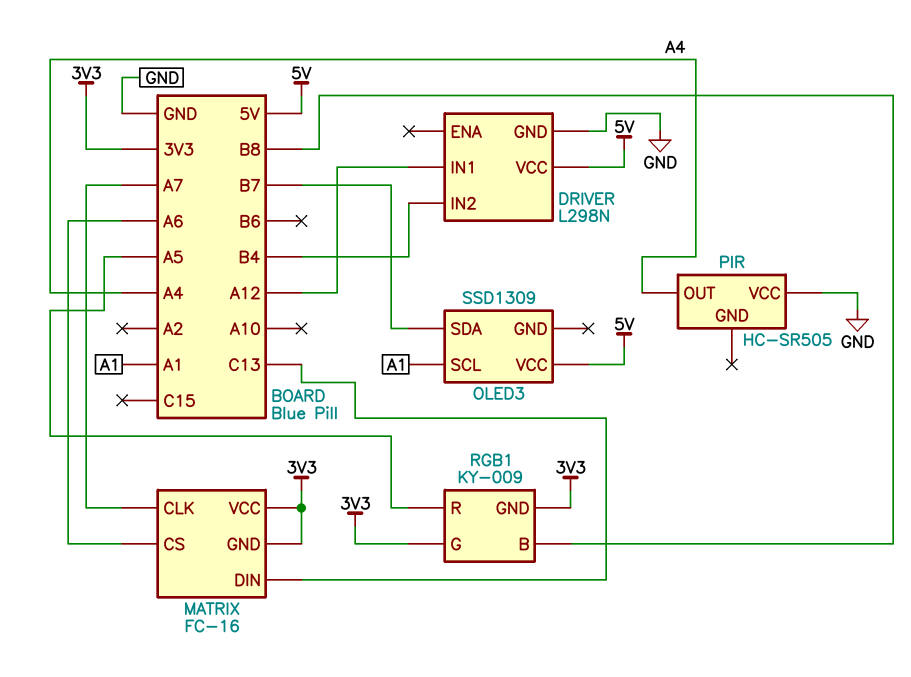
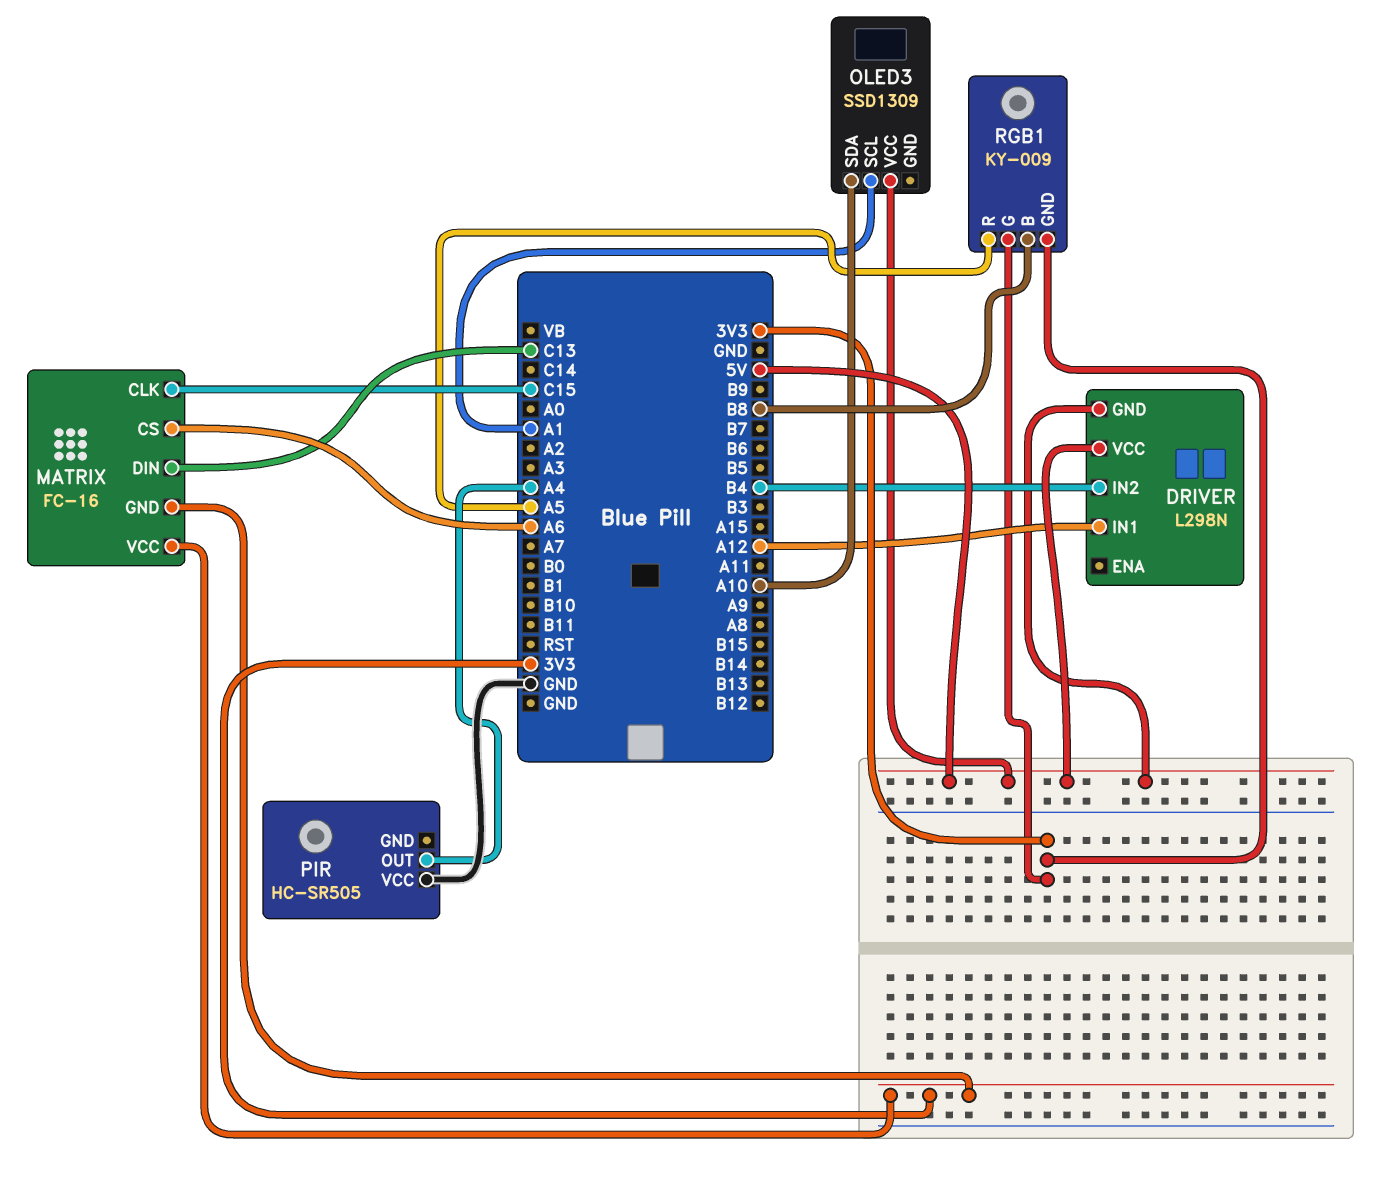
DRIVER pin GND: GND -> 5V
MATRIX pin CLK: A7 -> C15
OLED3 pin SDA: B7 -> A10

